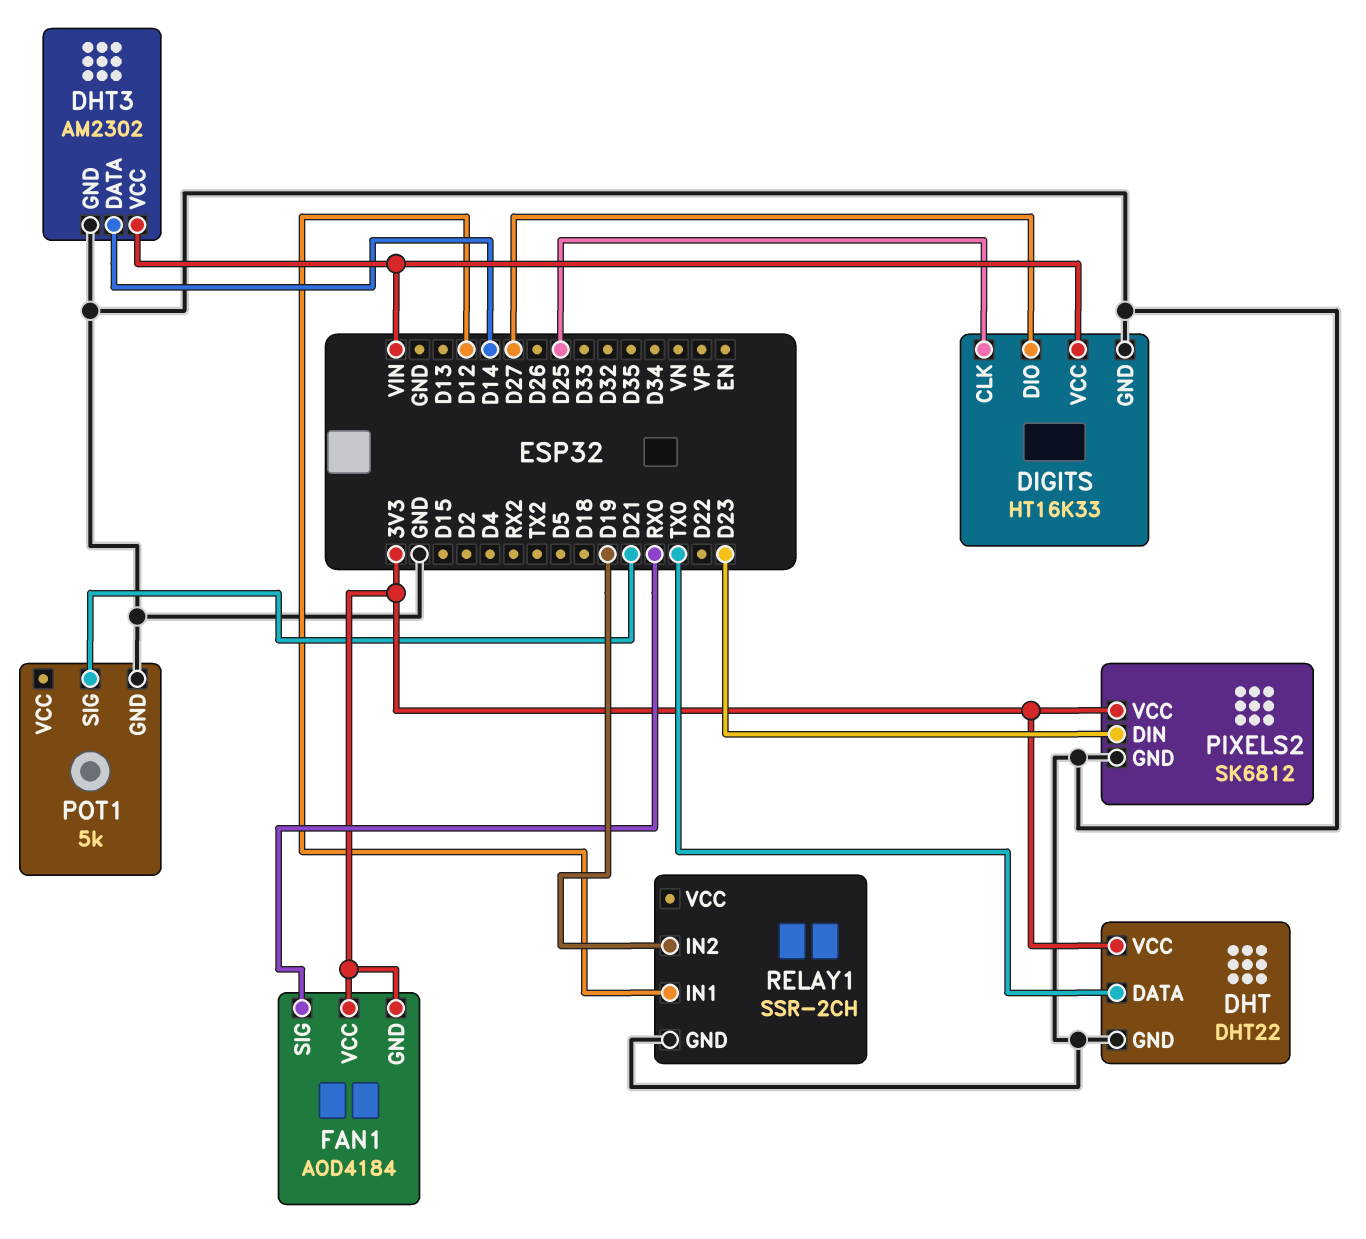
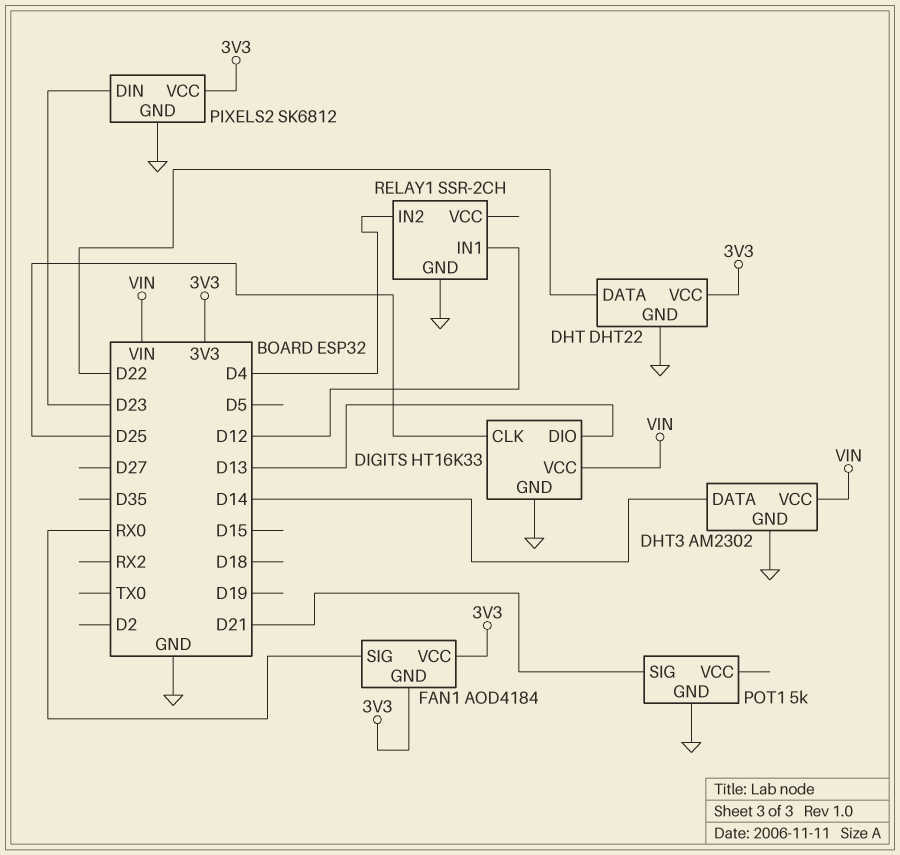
DHT pin DATA: TX0 -> D22
DIGITS pin DIO: D27 -> D13
RELAY1 pin IN2: D19 -> D4

